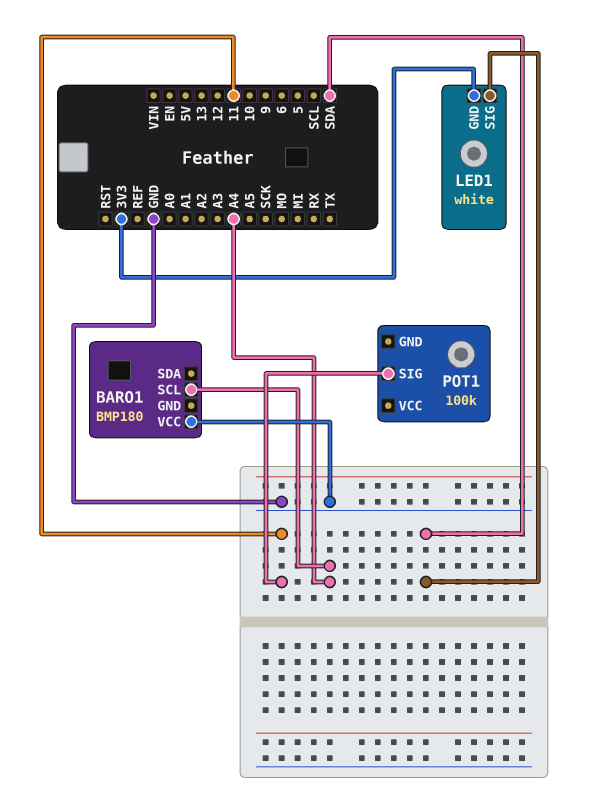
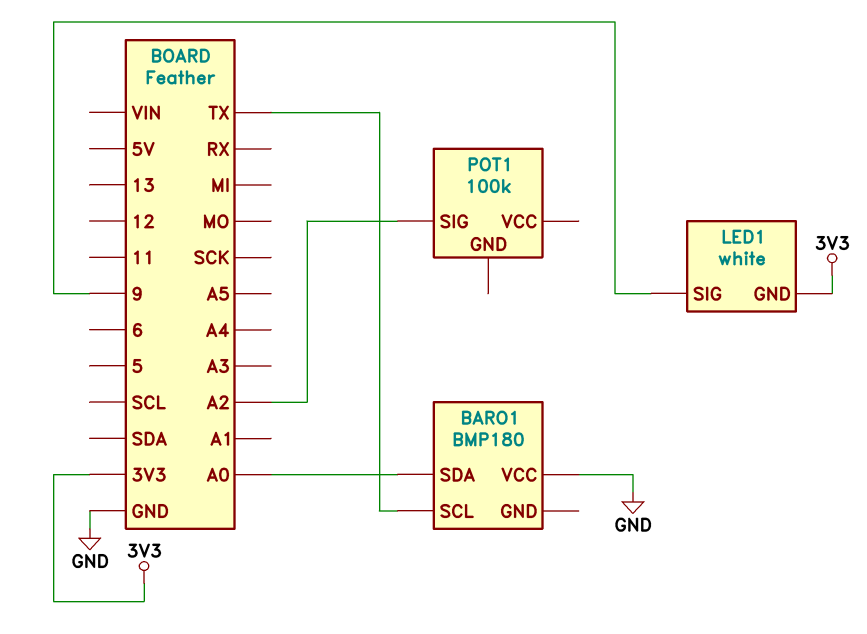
BARO1 pin SCL: A4 -> TX
BARO1 pin SDA: none -> A0
LED1 pin SIG: SDA -> 9
POT1 pin SIG: 11 -> A2

